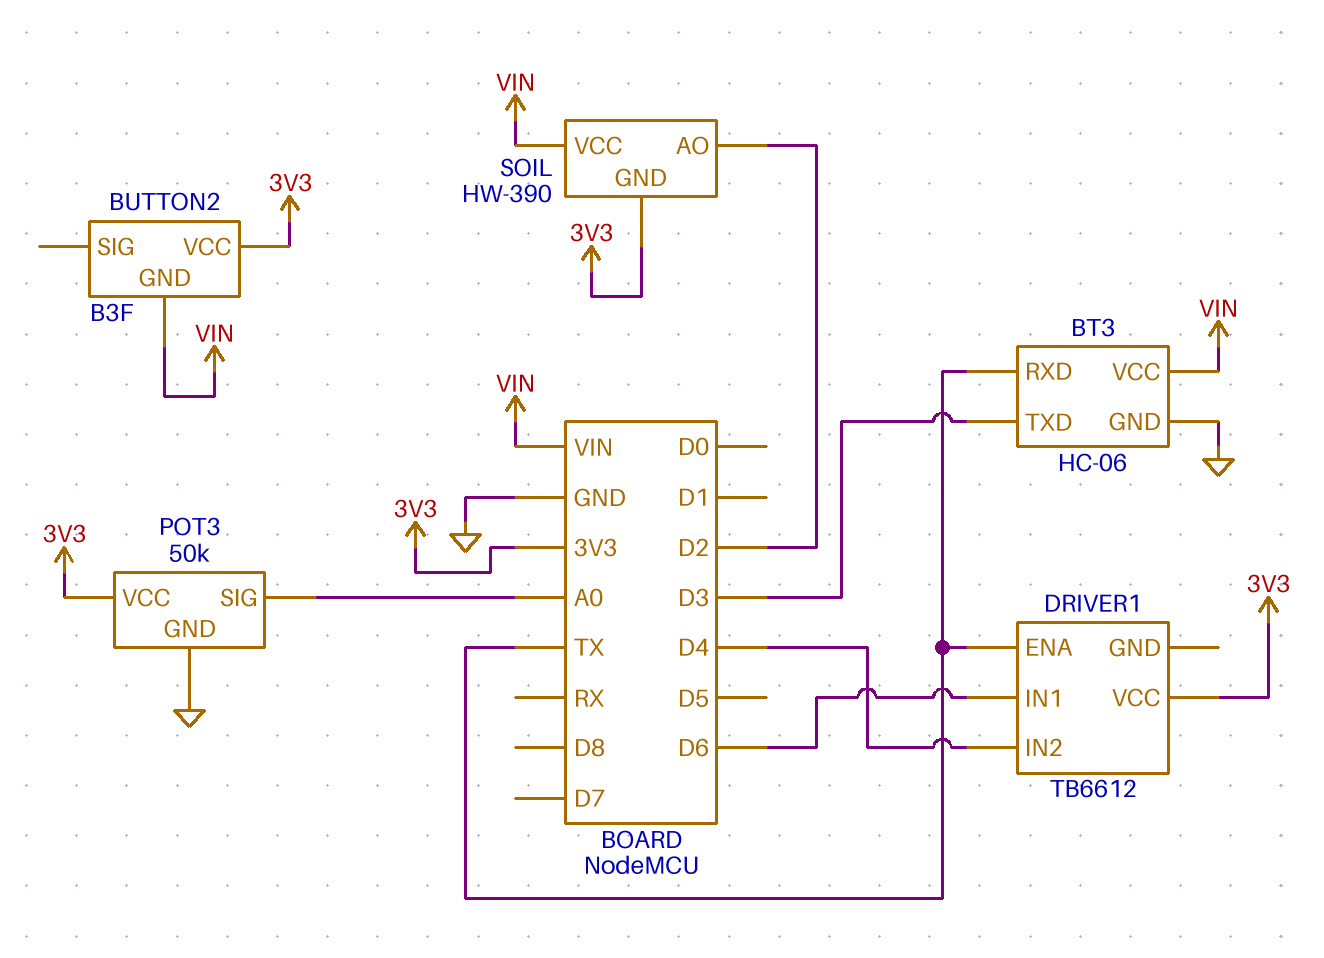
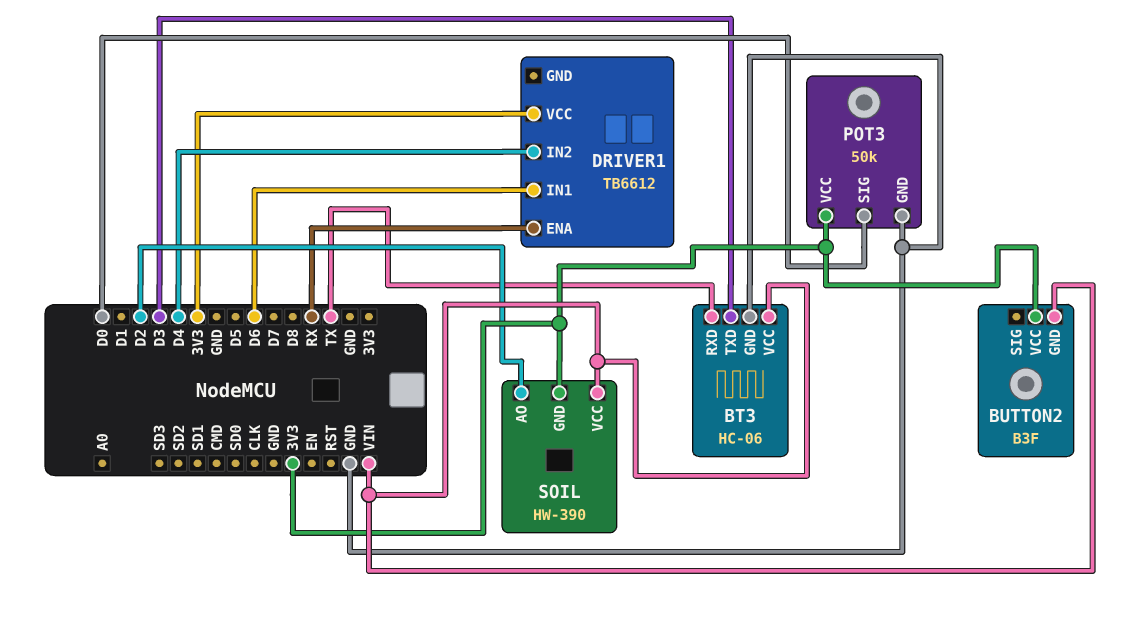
DRIVER1 pin ENA: TX -> RX
POT3 pin SIG: A0 -> D0

